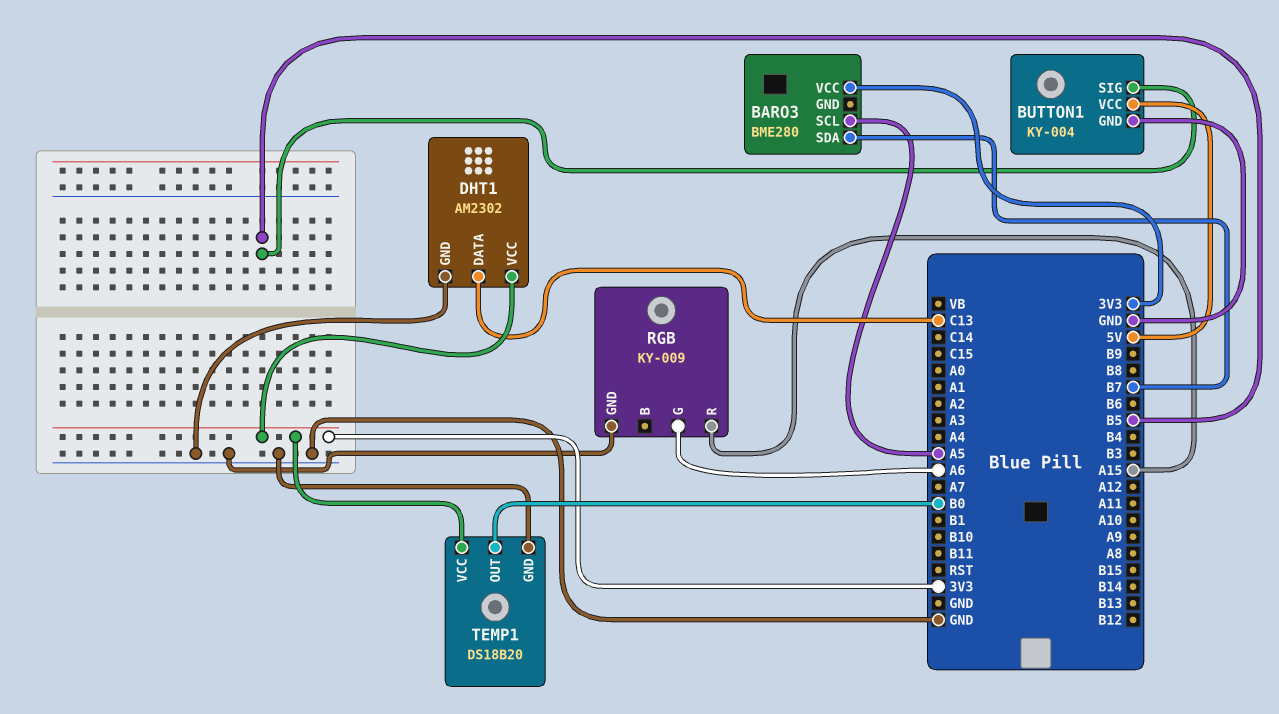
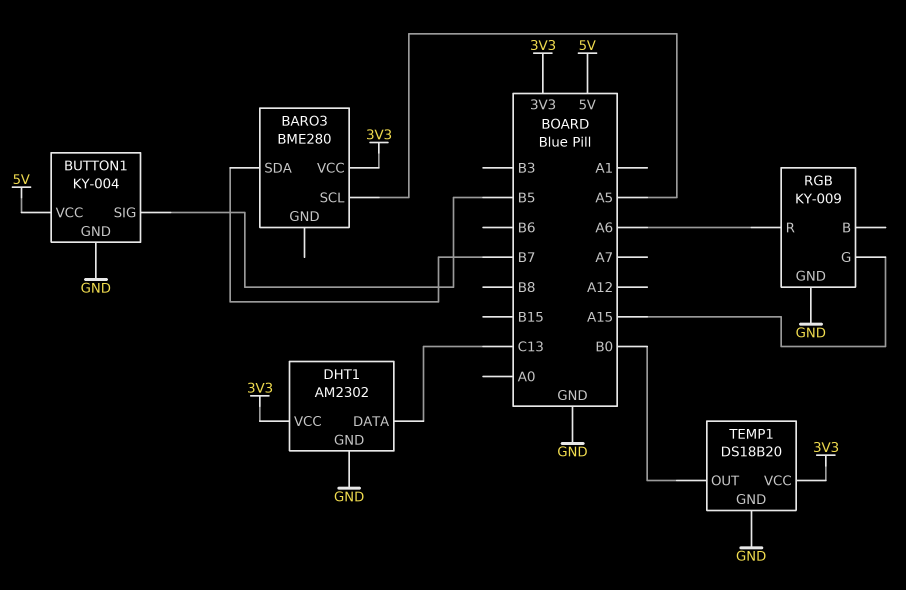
RGB pin G: A6 -> A15
RGB pin R: A15 -> A6

